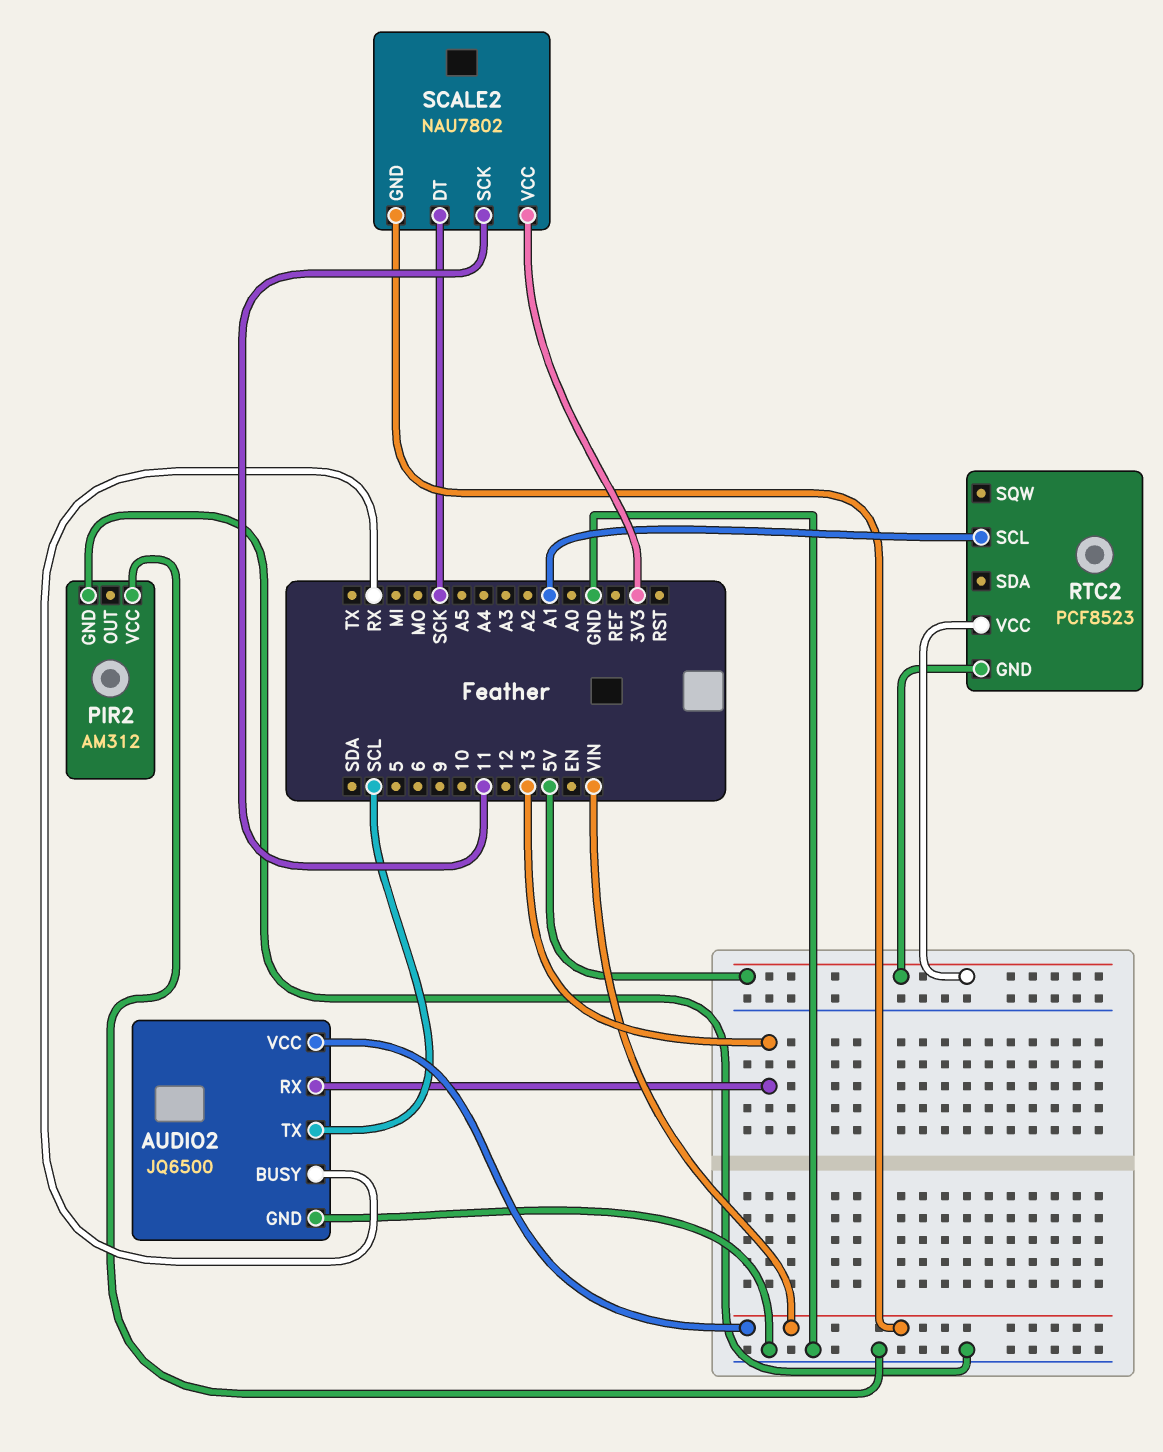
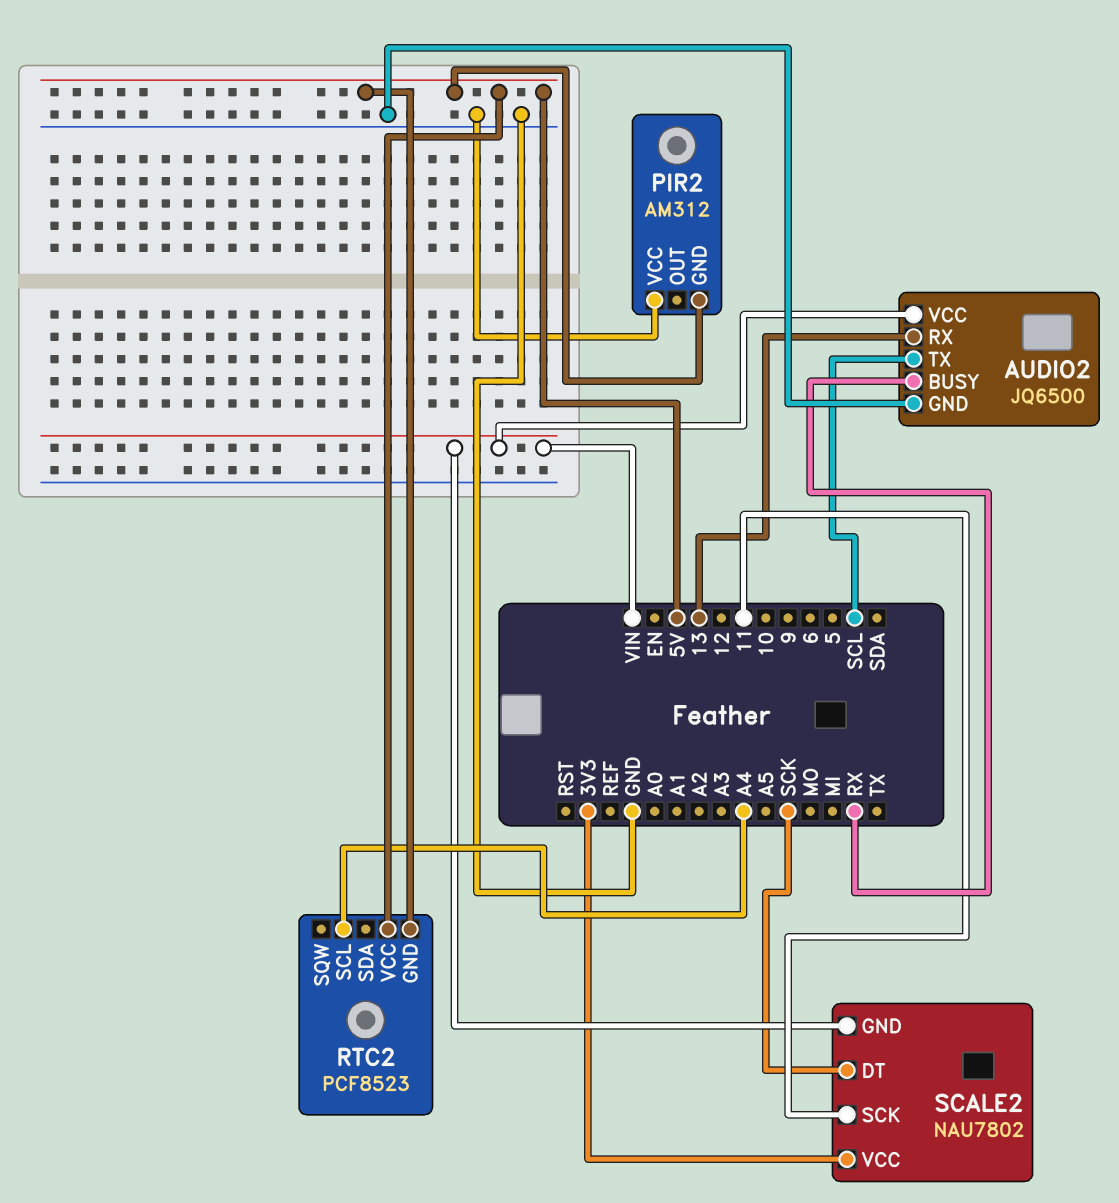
PIR2 pin GND: GND -> 5V
RTC2 pin SCL: A1 -> A4

